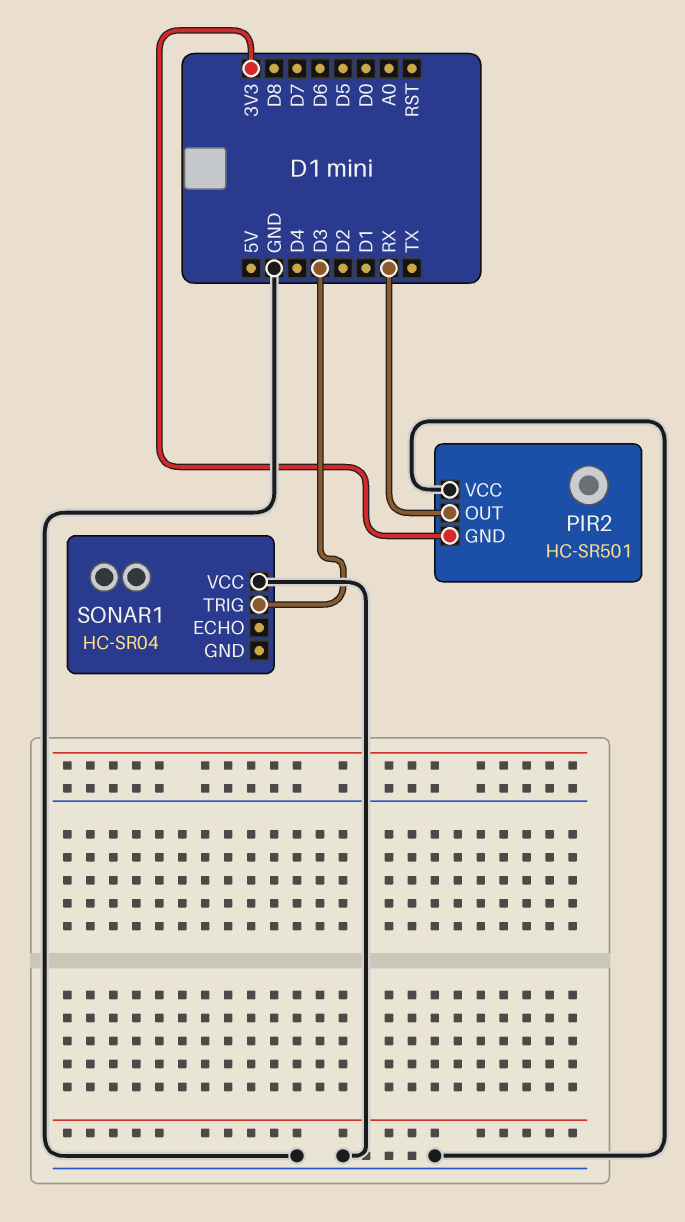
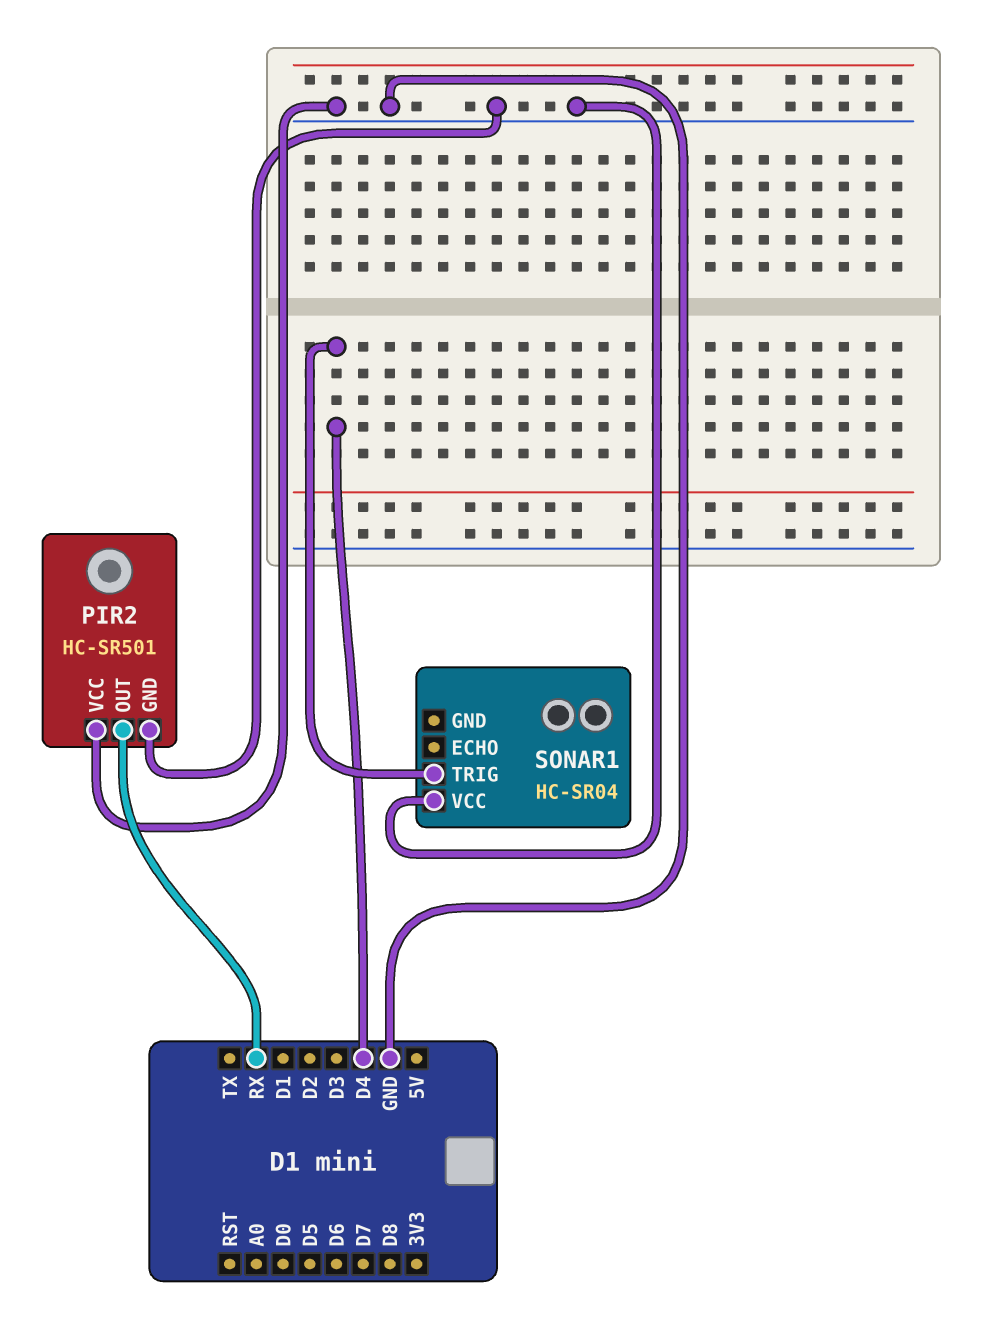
PIR2 pin GND: 3V3 -> GND
SONAR1 pin TRIG: D3 -> D4

